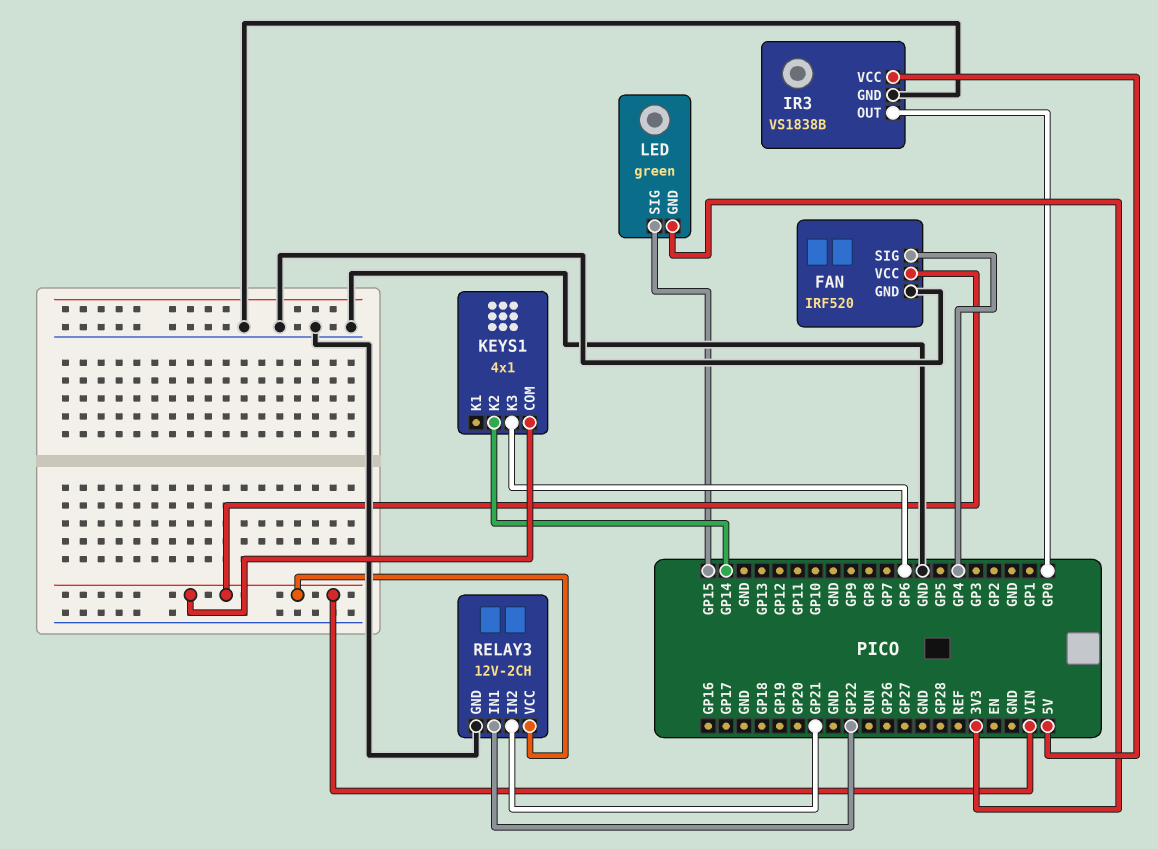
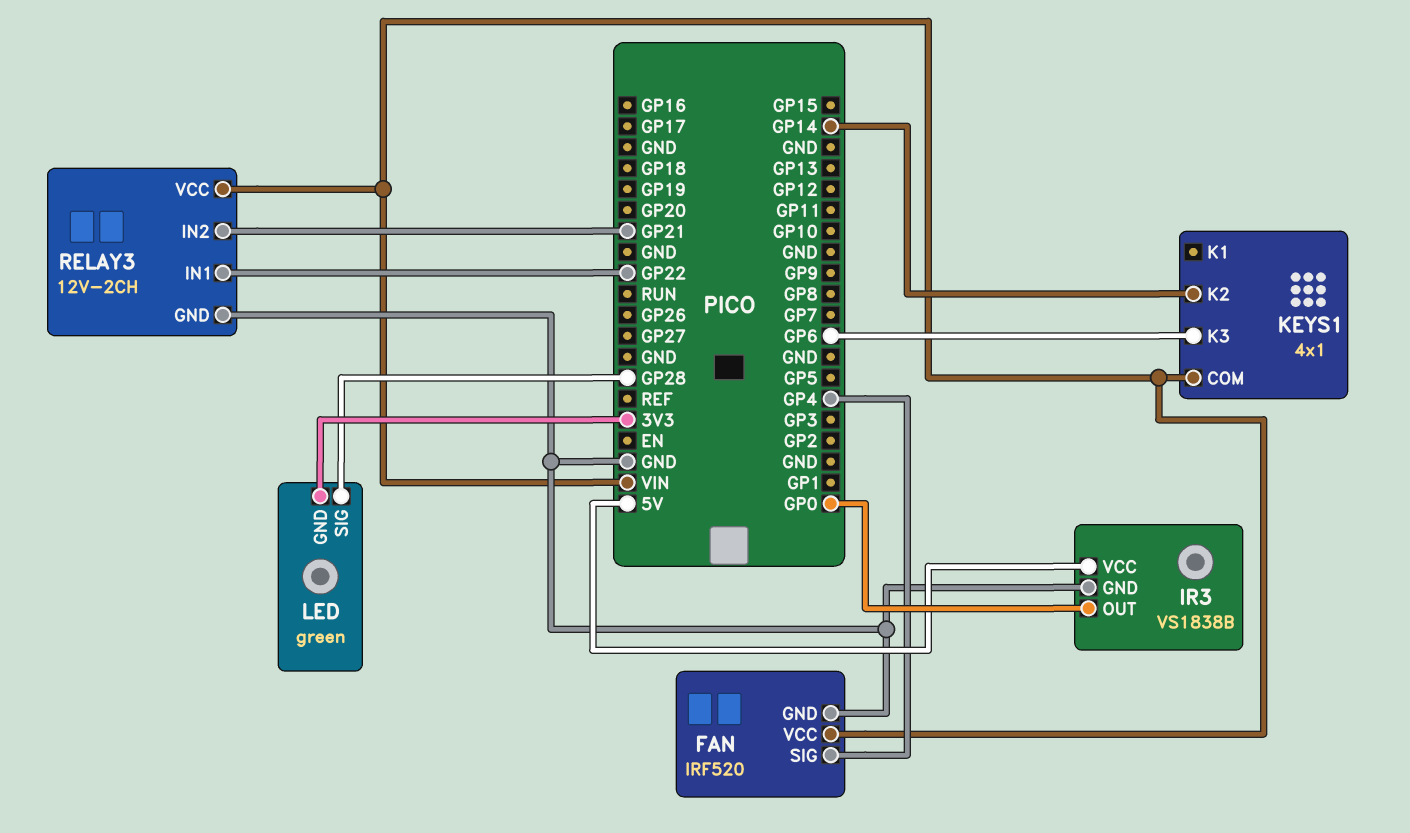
LED pin SIG: GP15 -> GP28

